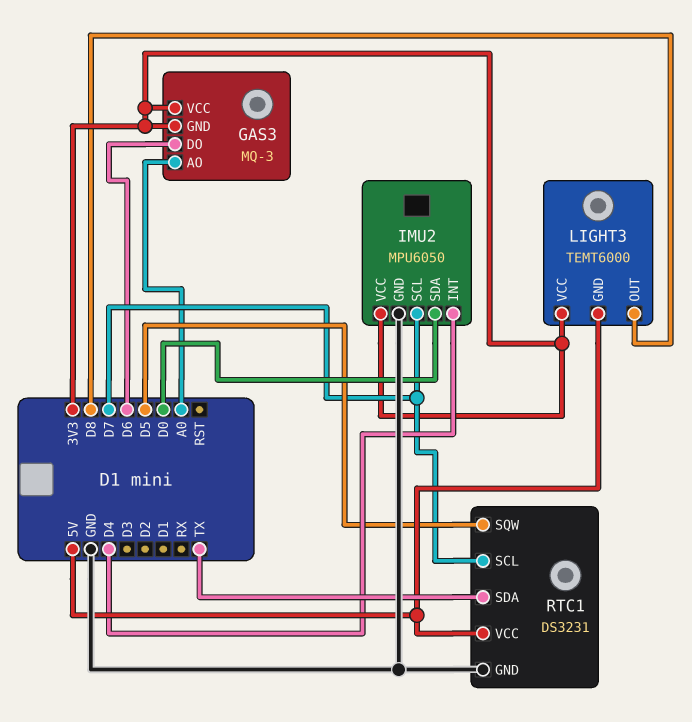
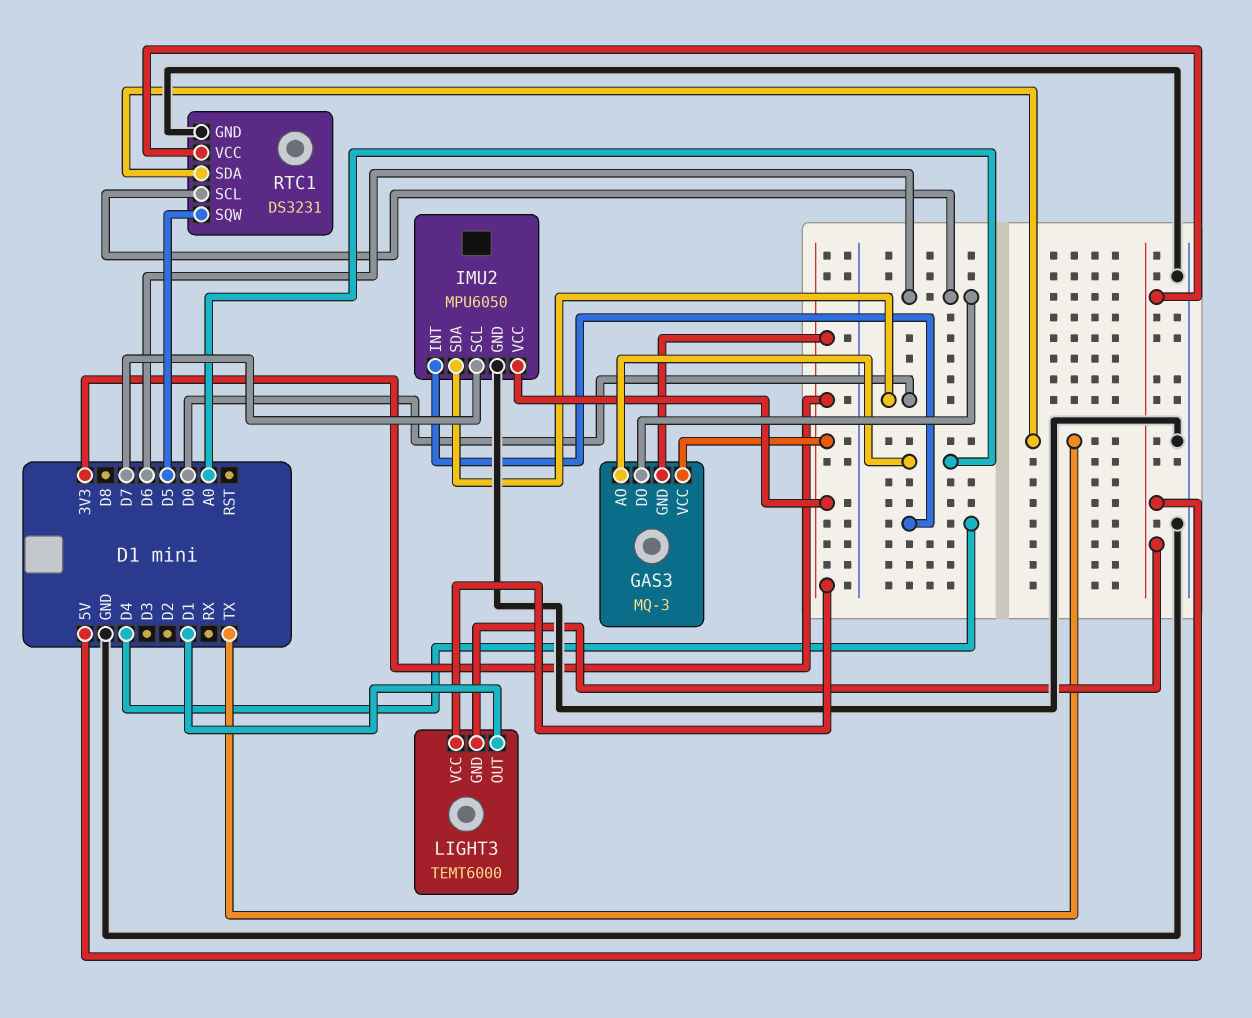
LIGHT3 pin OUT: D8 -> D1
RTC1 pin SCL: D7 -> D6

